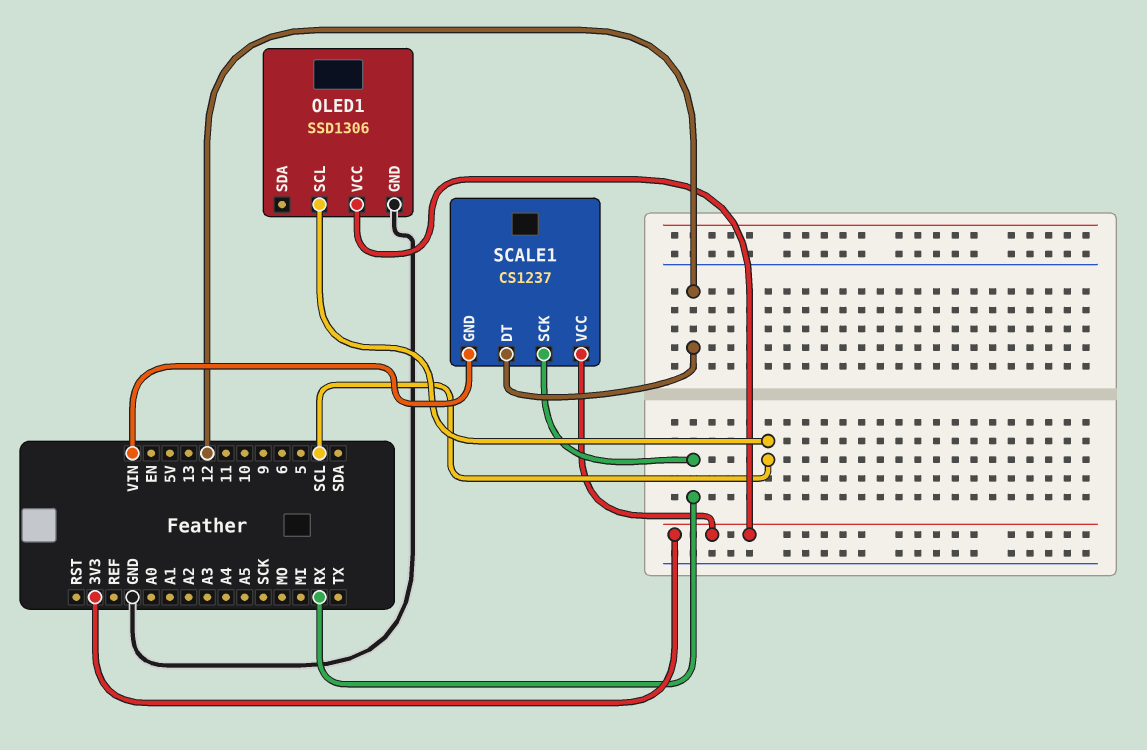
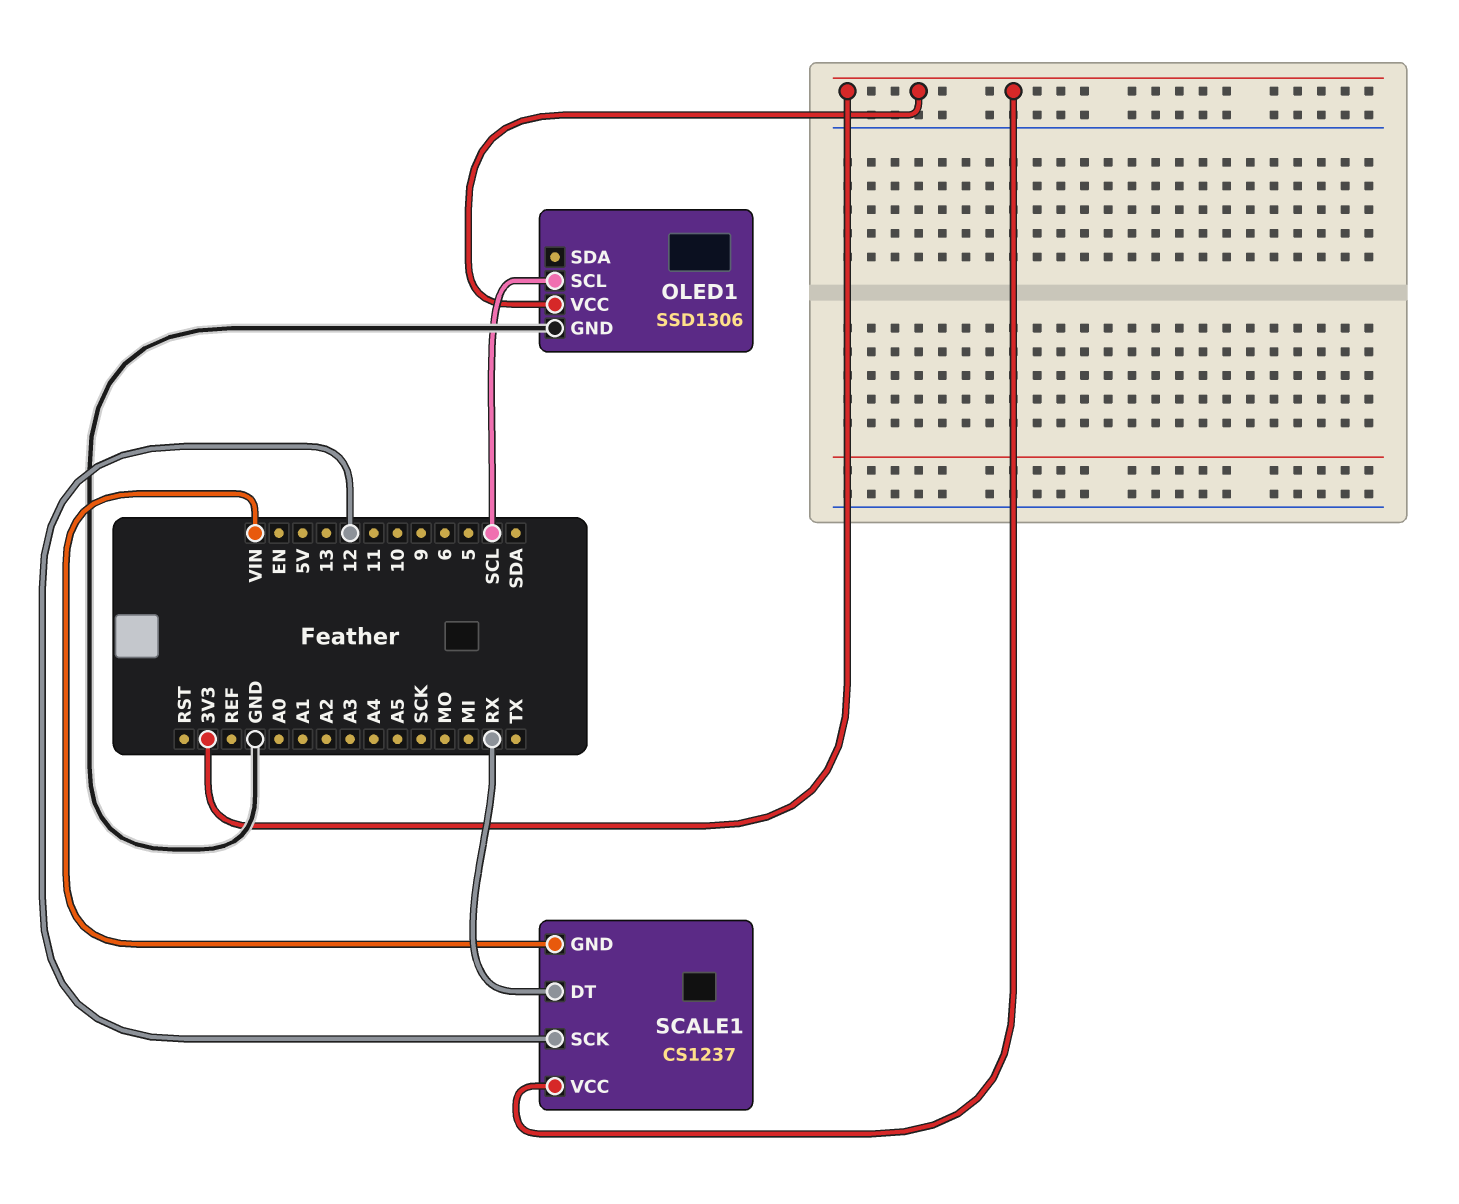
SCALE1 pin DT: 12 -> RX
SCALE1 pin SCK: RX -> 12

